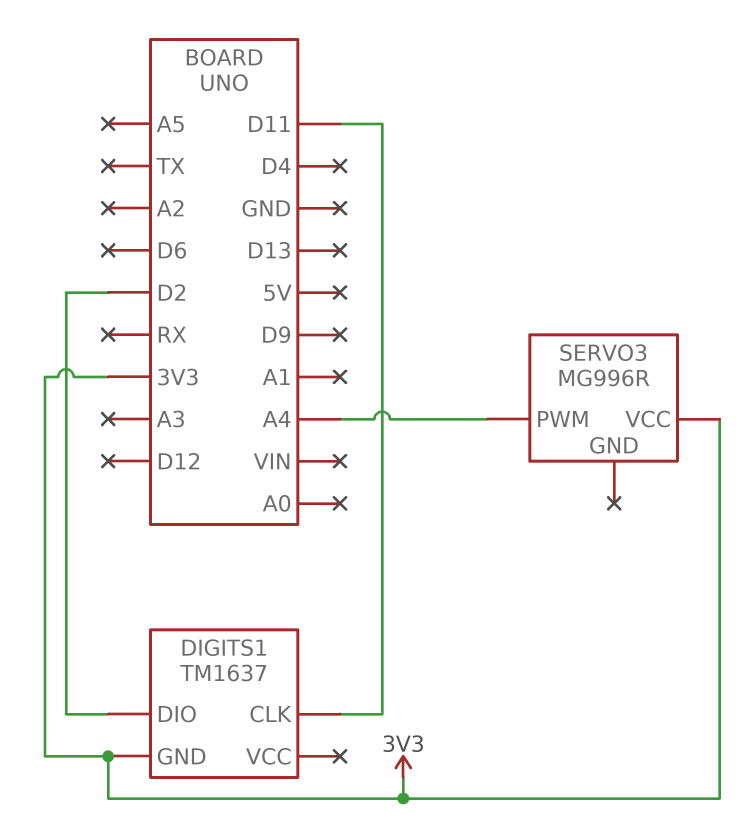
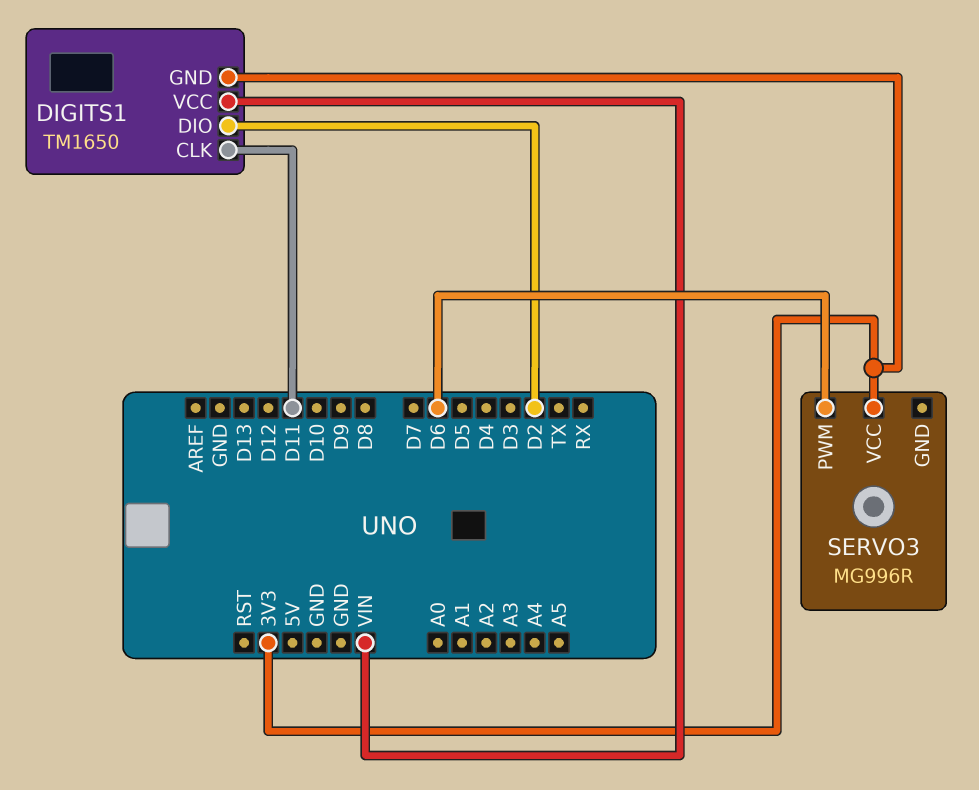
DIGITS1: TM1637 -> TM1650
DIGITS1 pin VCC: none -> VIN
SERVO3 pin PWM: A4 -> D6

